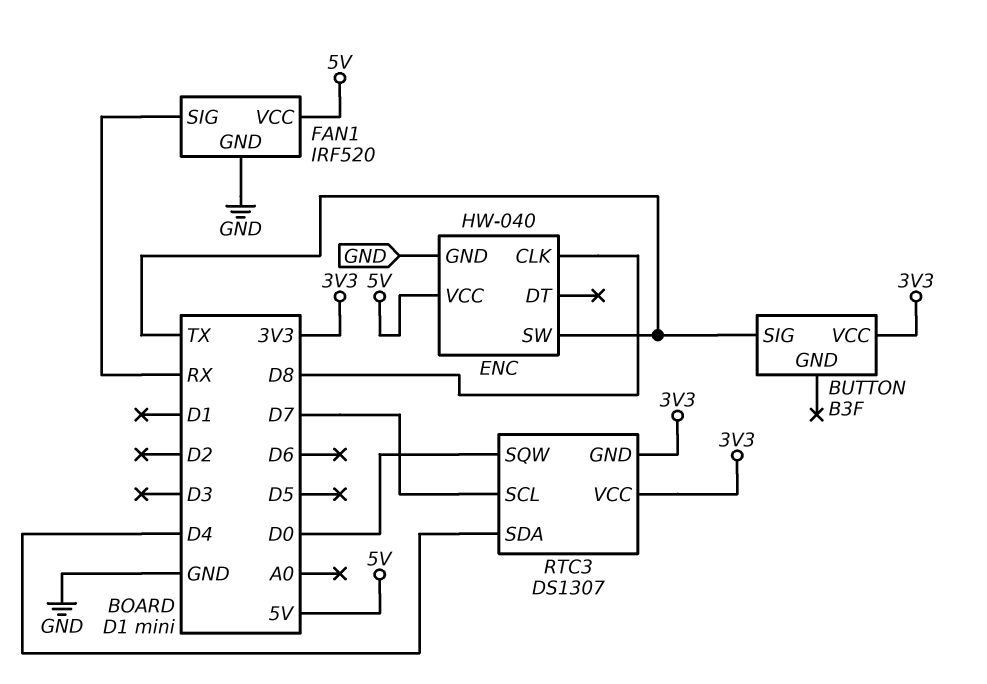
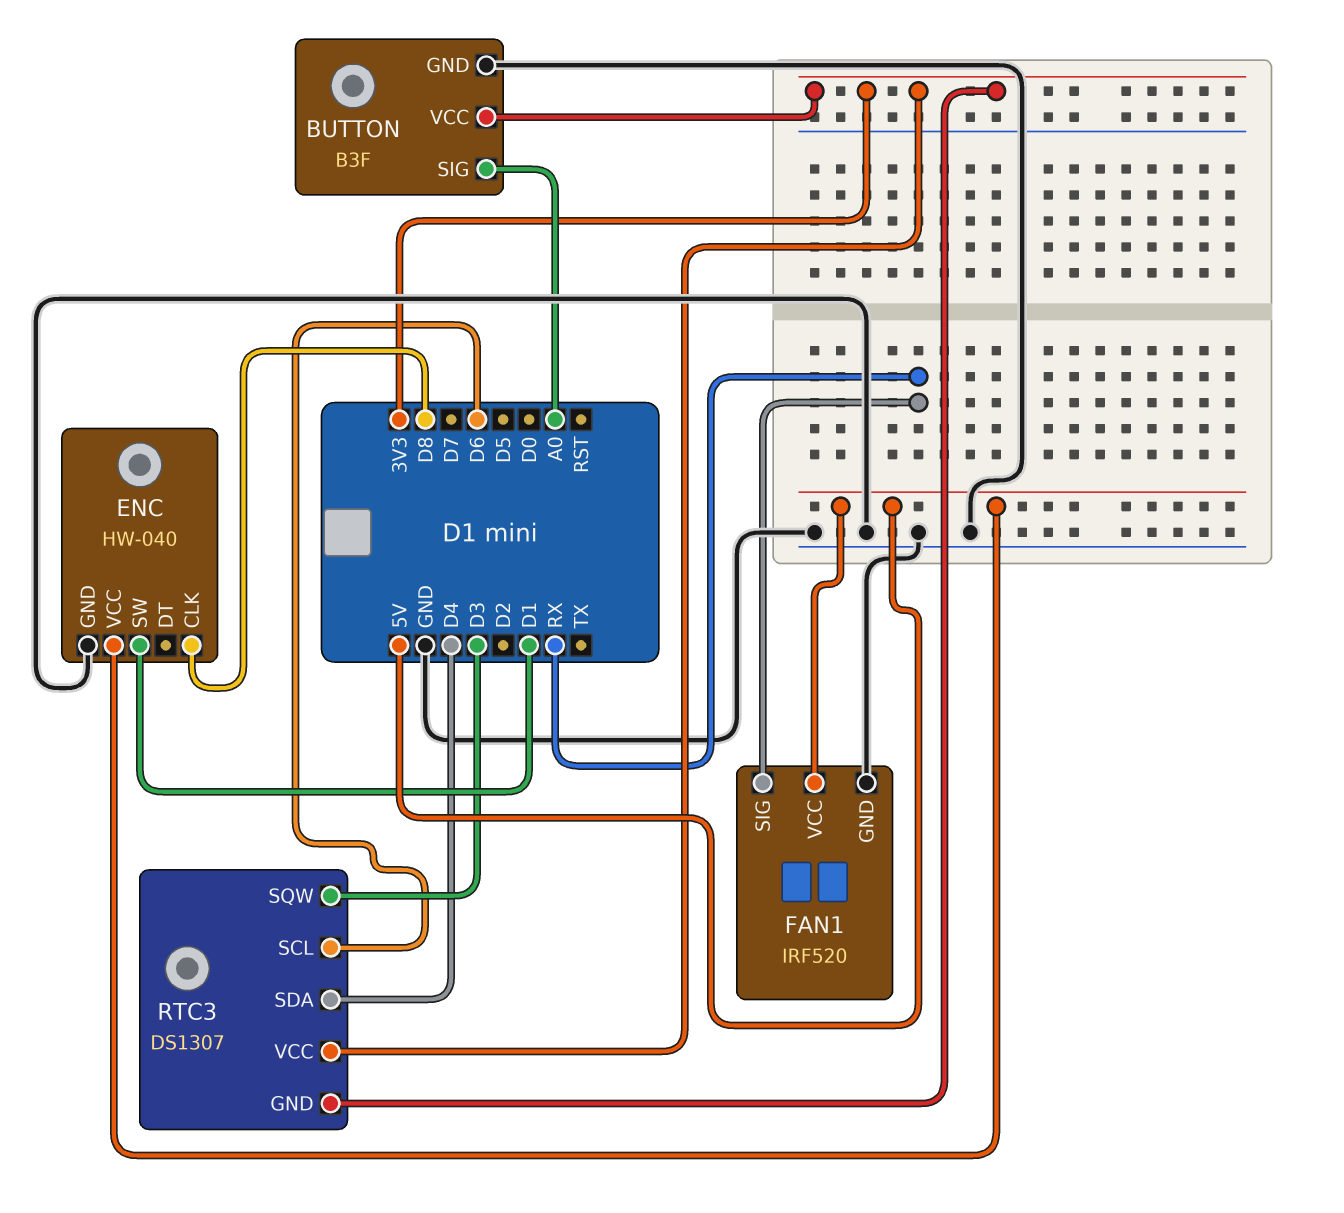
BUTTON pin GND: none -> GND
BUTTON pin SIG: TX -> A0
ENC pin SW: TX -> D1
RTC3 pin SCL: D7 -> D6
RTC3 pin SQW: D0 -> D3

